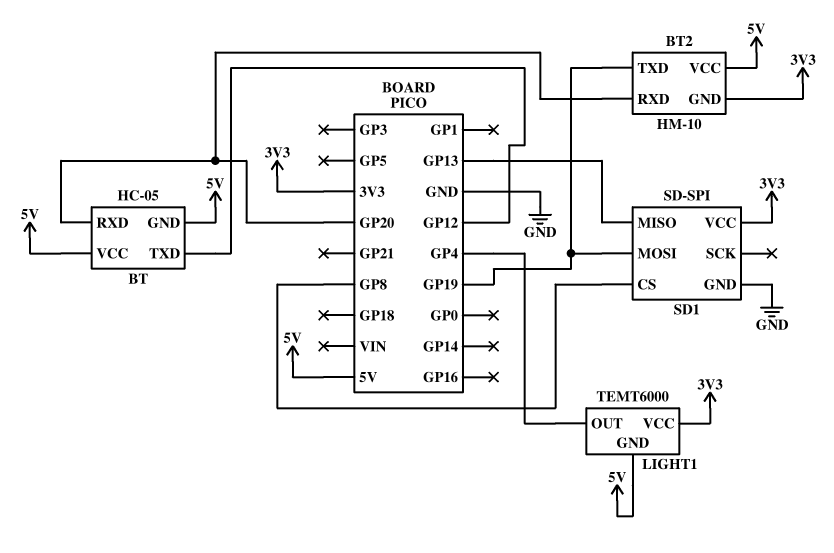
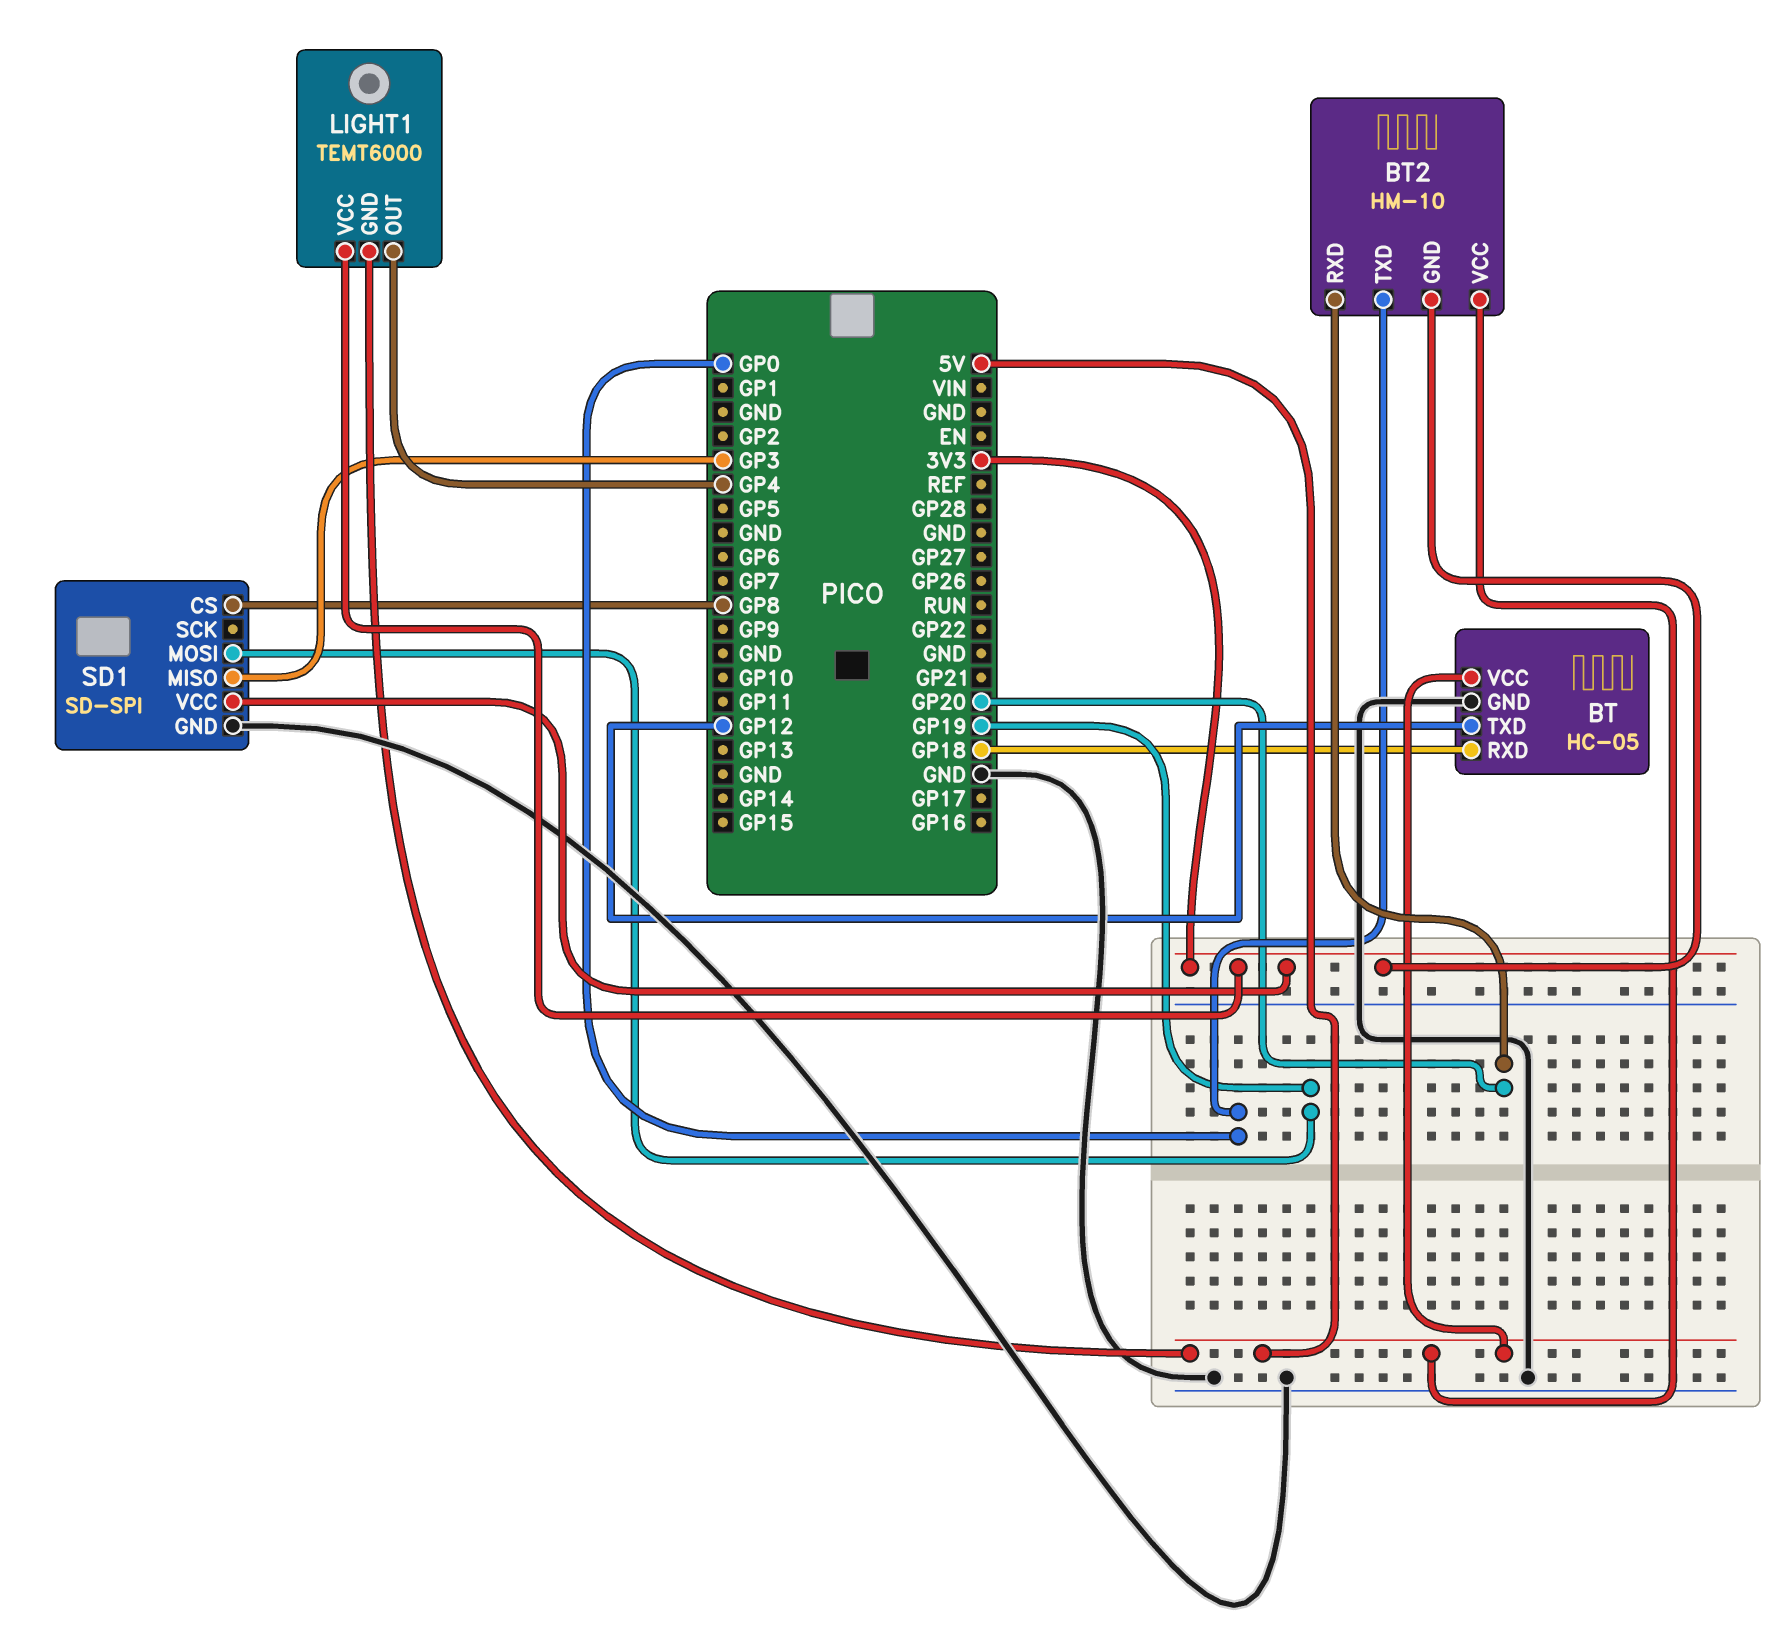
BT pin GND: 5V -> GND
BT pin RXD: GP20 -> GP18
BT2 pin TXD: GP19 -> GP0
SD1 pin MISO: GP13 -> GP3

